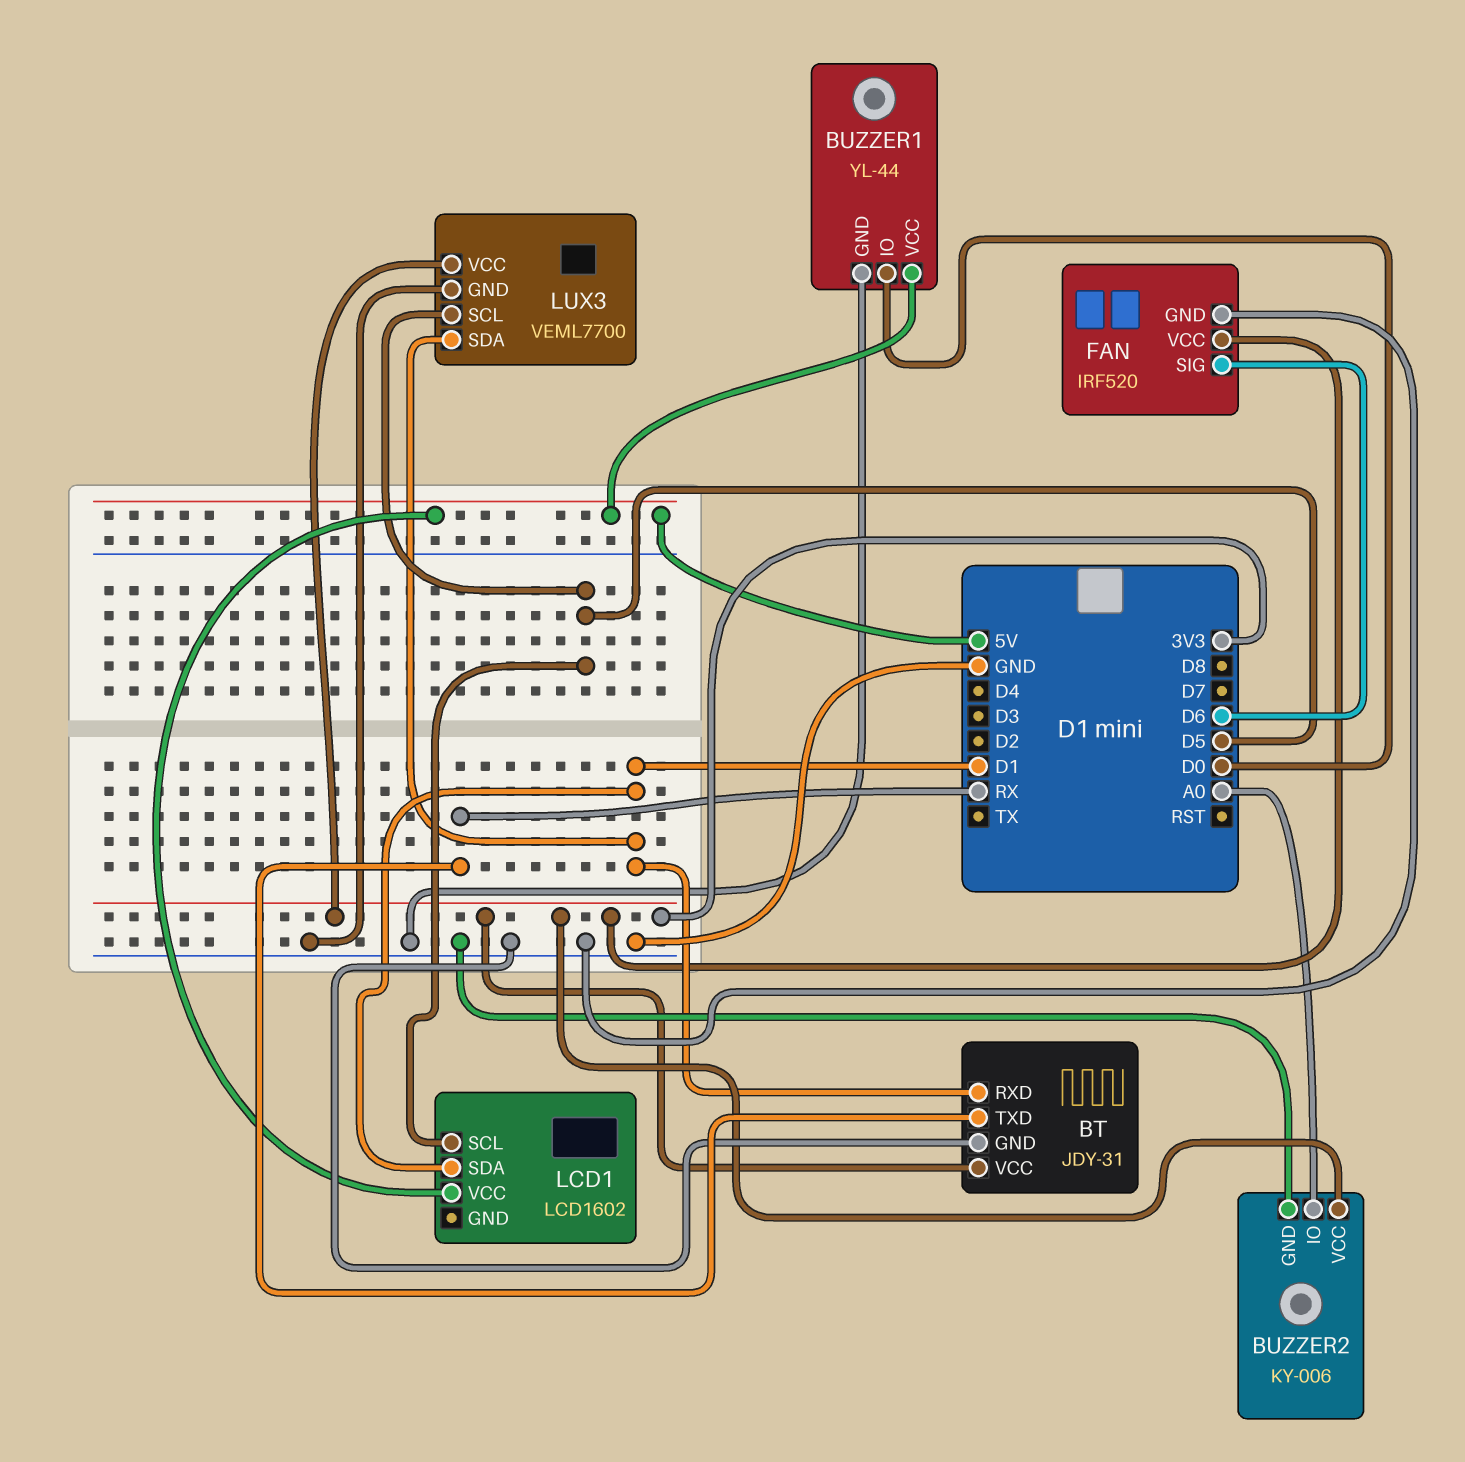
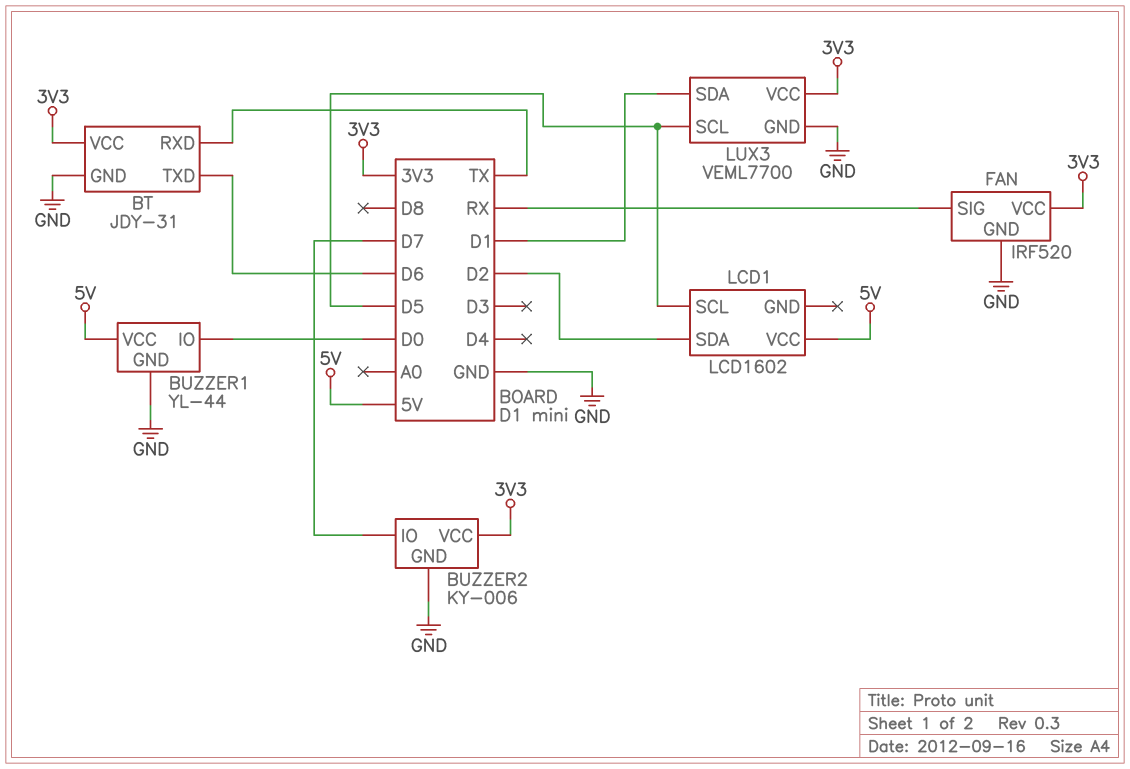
BT pin RXD: D1 -> TX
BT pin TXD: RX -> D6
BUZZER2 pin IO: A0 -> D7
FAN pin SIG: D6 -> RX
LCD1 pin SDA: D1 -> D2

